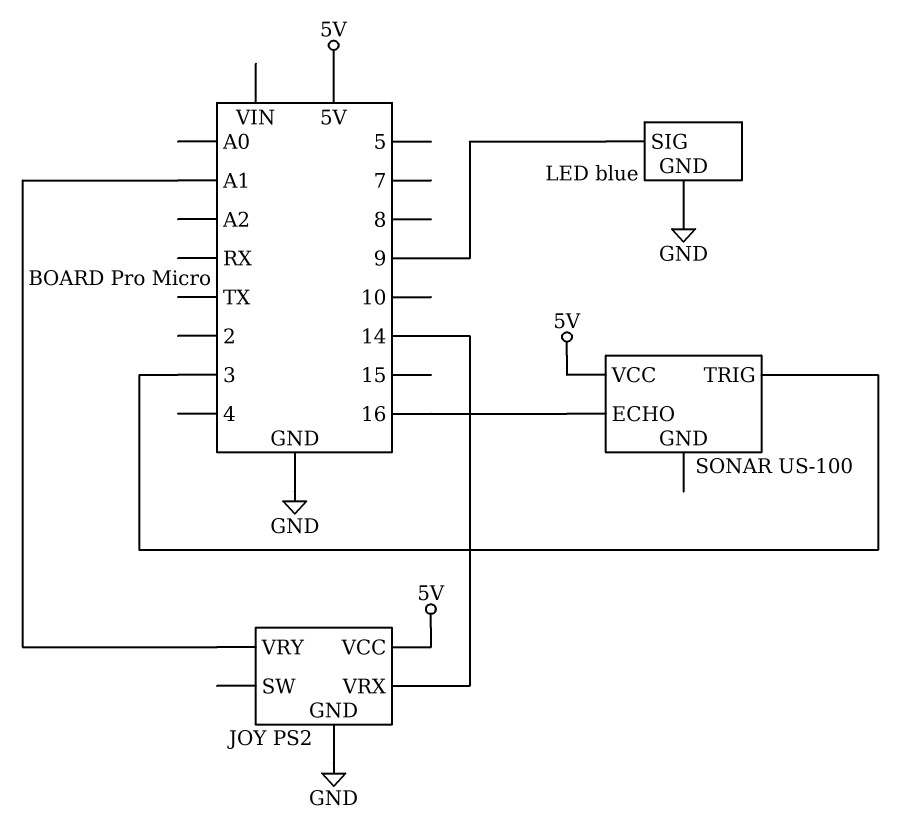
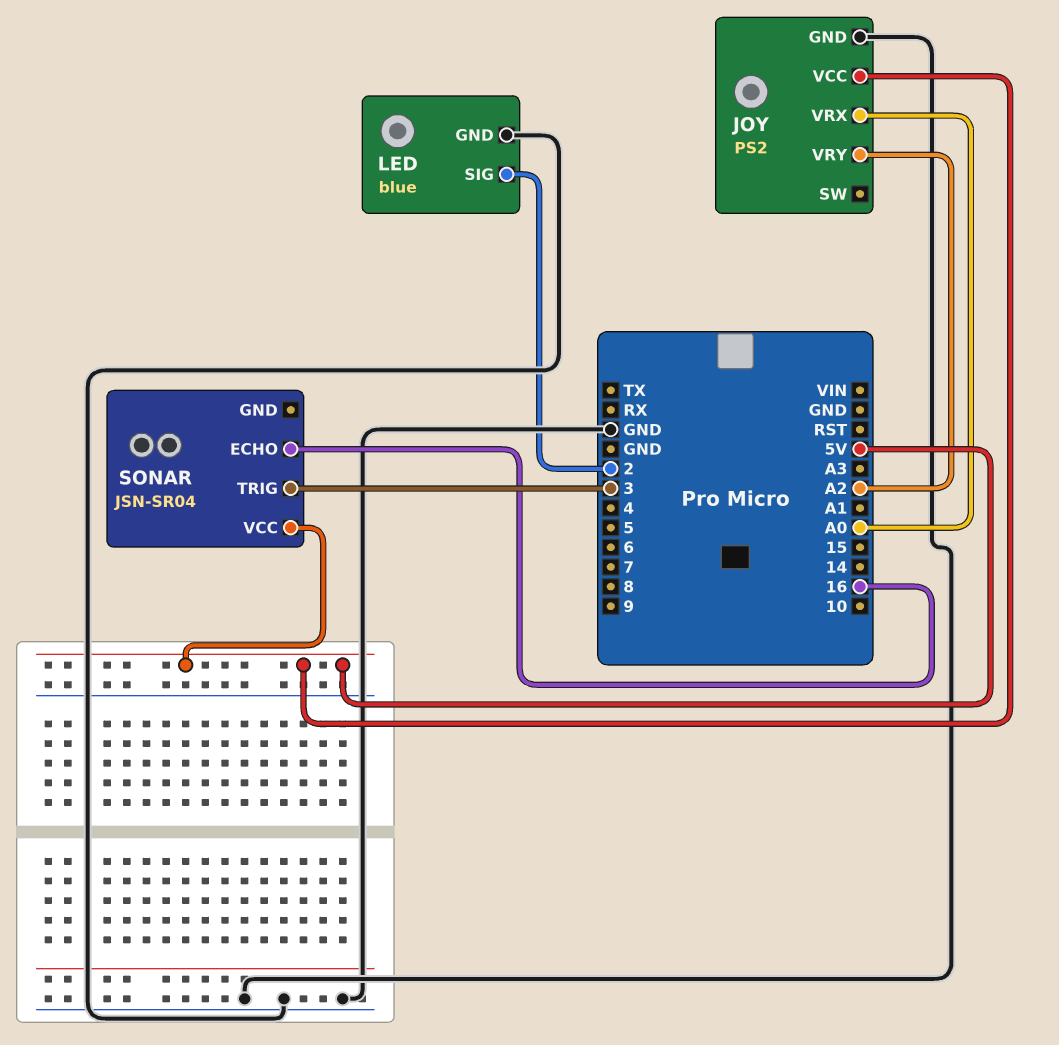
JOY pin VRX: 14 -> A0
JOY pin VRY: A1 -> A2
LED pin SIG: 9 -> 2
SONAR: US-100 -> JSN-SR04

